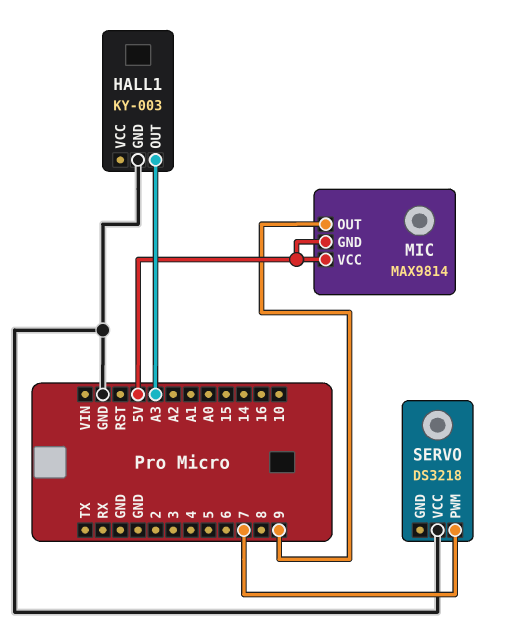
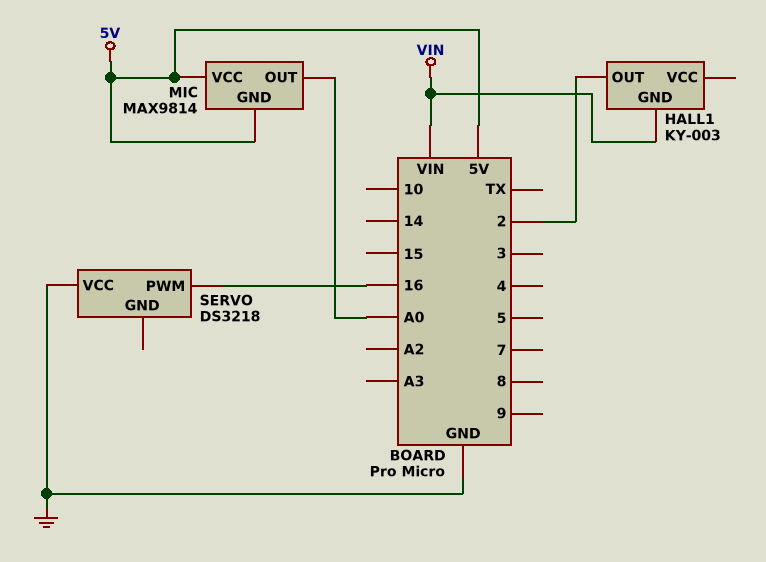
HALL1 pin GND: GND -> VIN
HALL1 pin OUT: A3 -> 2
MIC pin OUT: 9 -> A0
SERVO pin PWM: 7 -> 16

